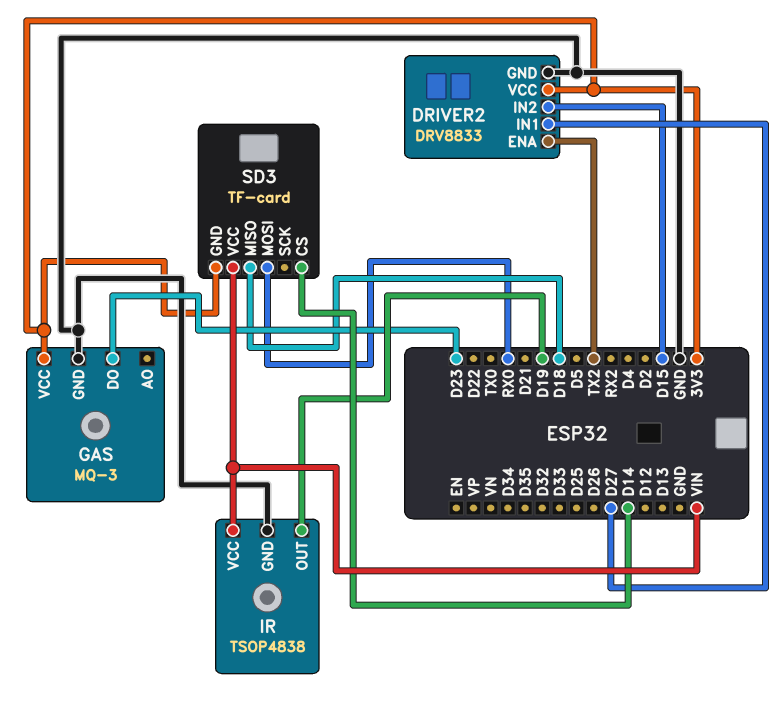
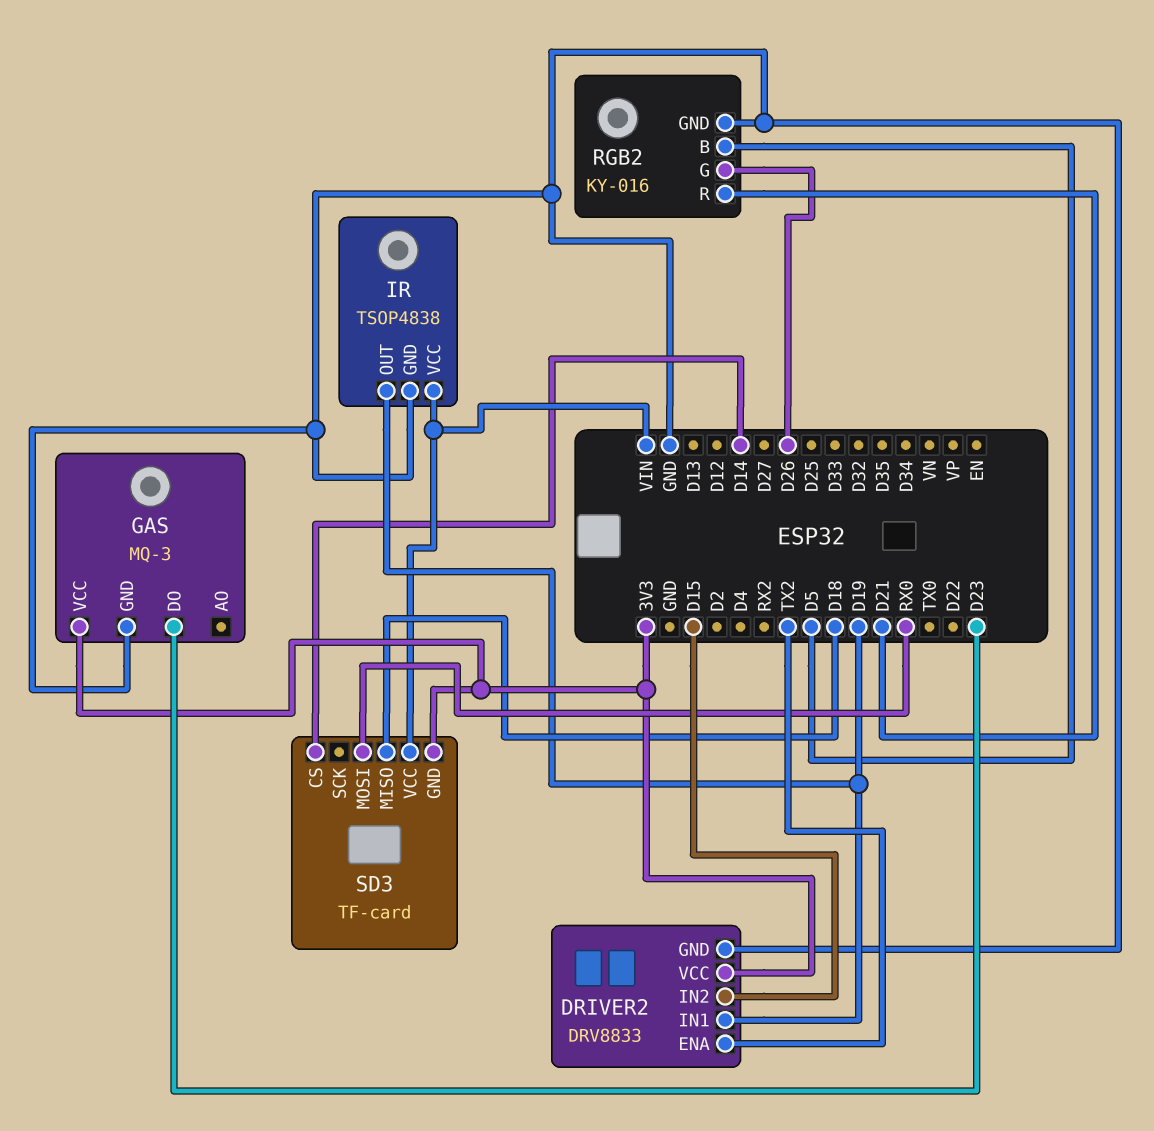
DRIVER2 pin IN1: D27 -> D19
RGB2: none -> KY-016
RGB2 pin B: none -> D5
RGB2 pin G: none -> D26
RGB2 pin GND: none -> GND
RGB2 pin R: none -> D21

